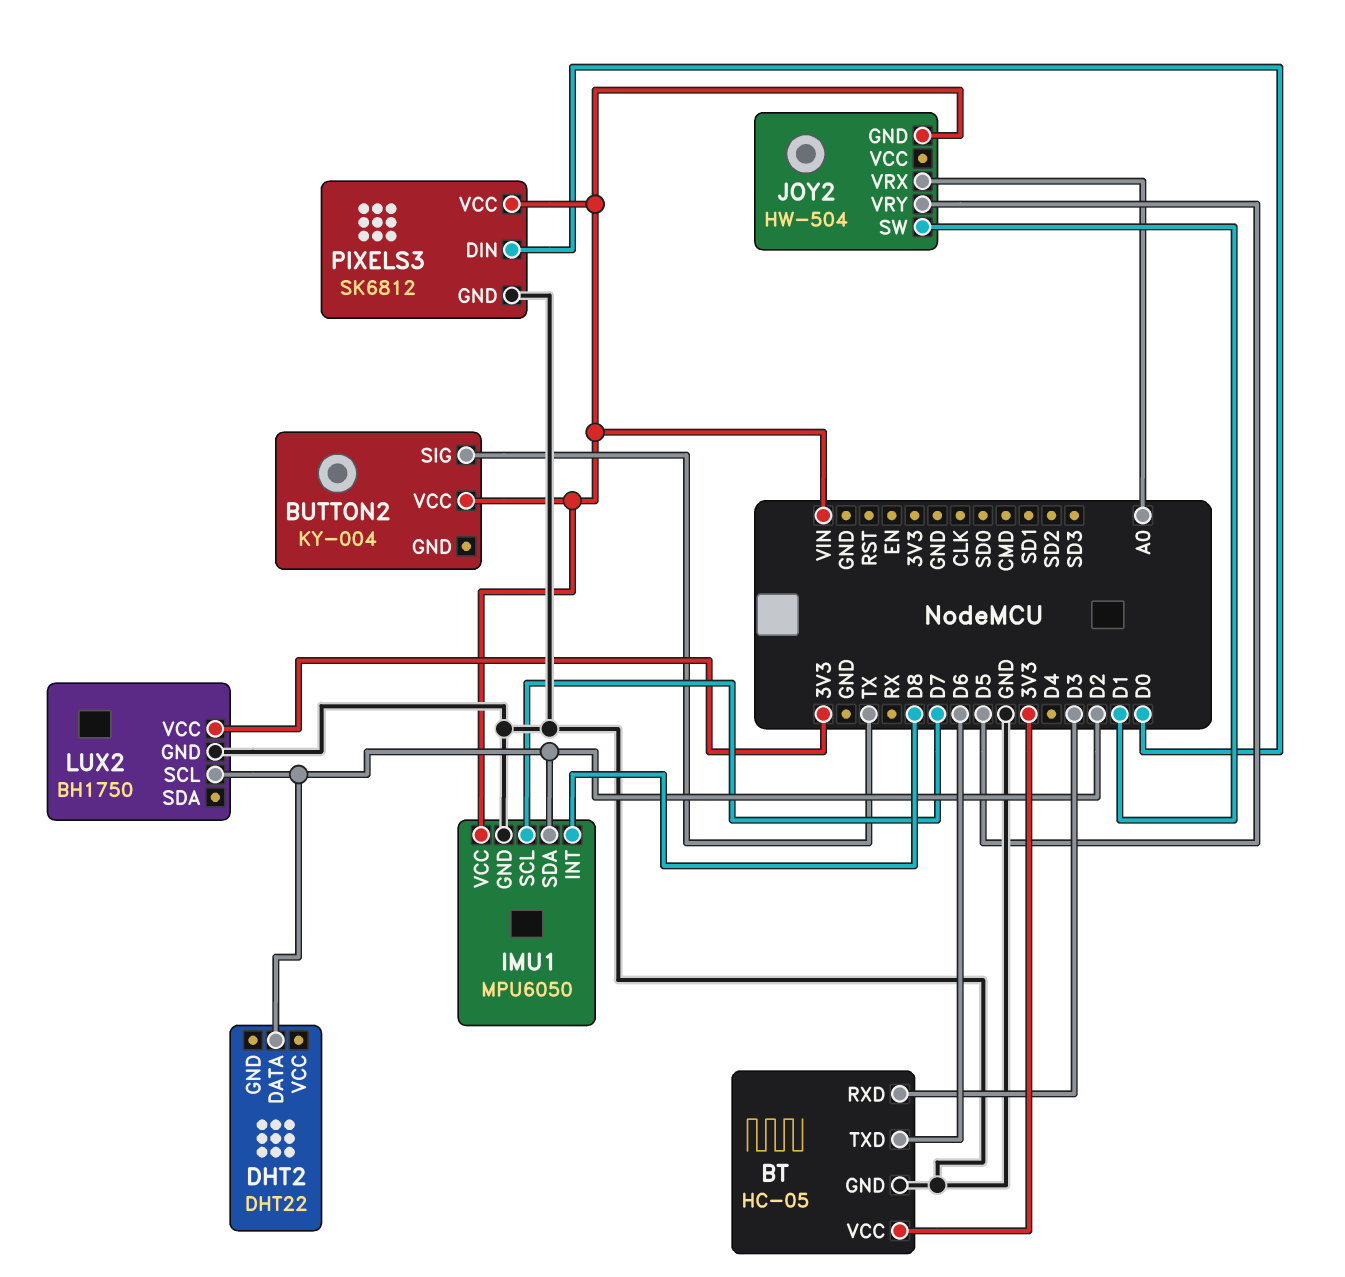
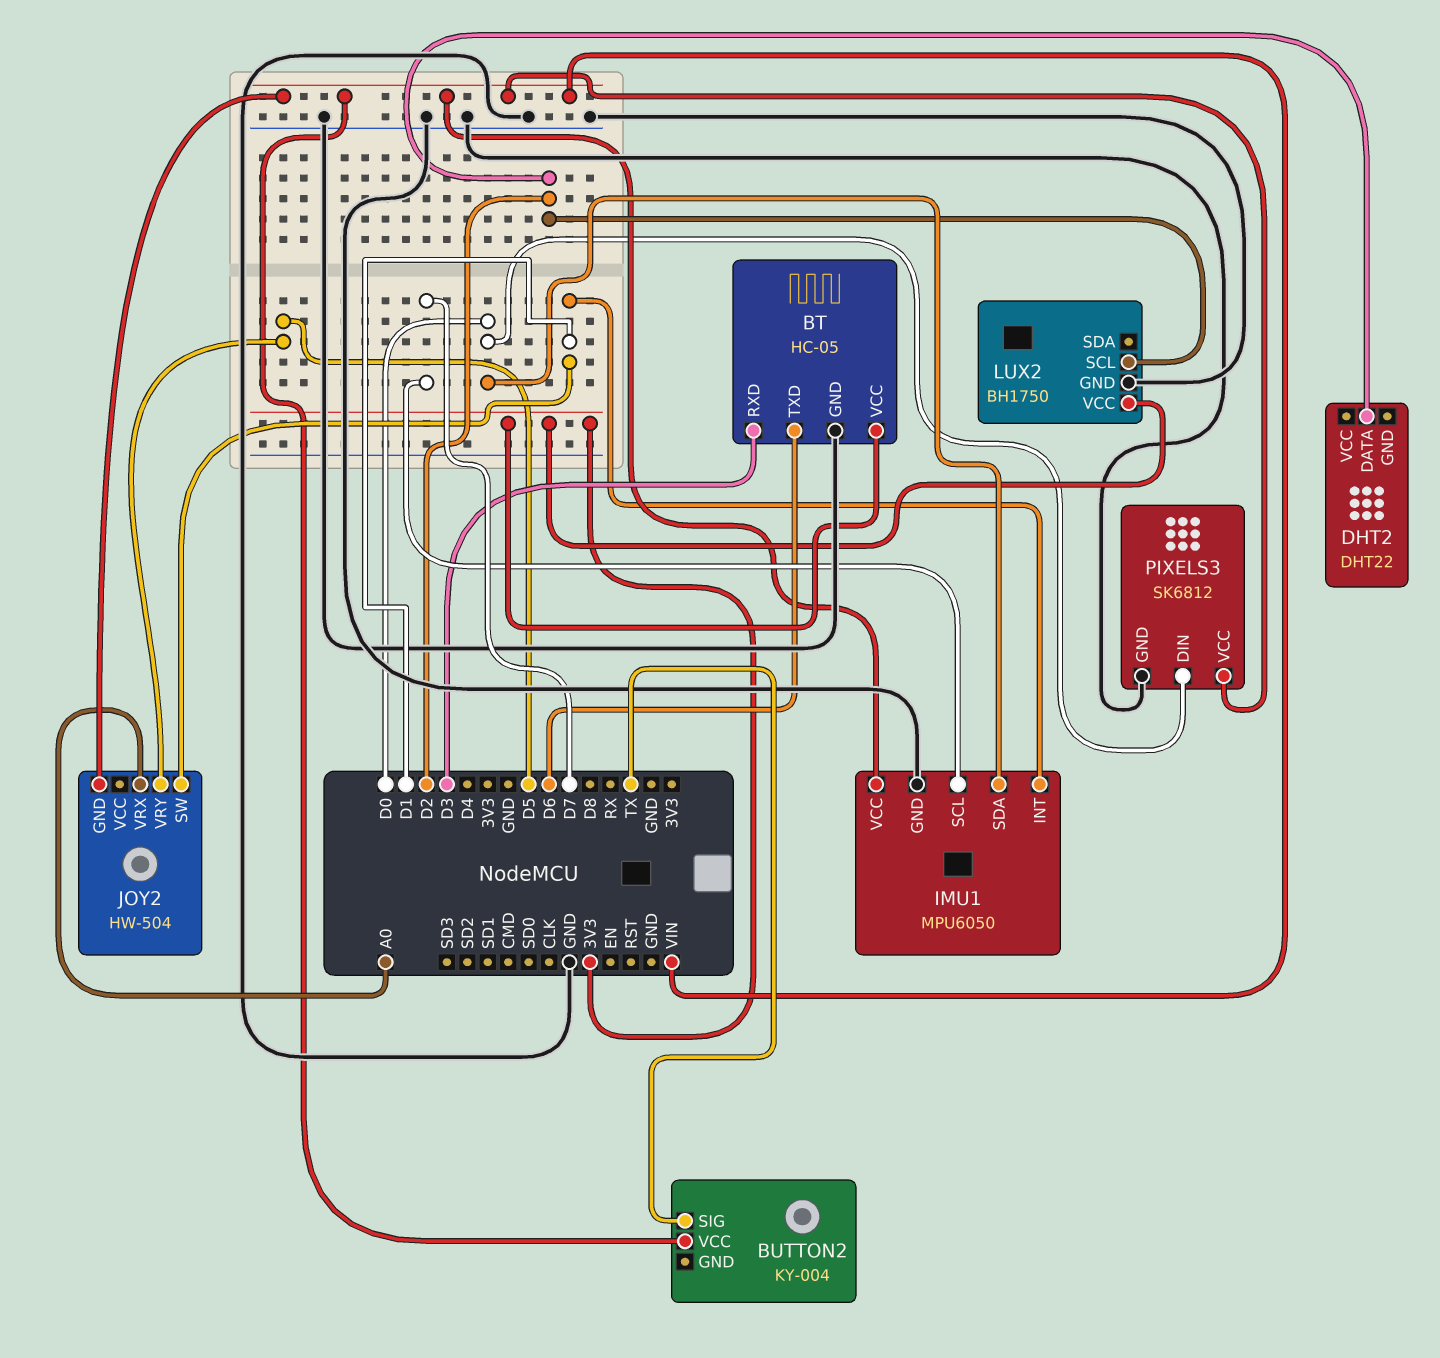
IMU1 pin INT: D8 -> D1
IMU1 pin SDA: D2 -> D0

